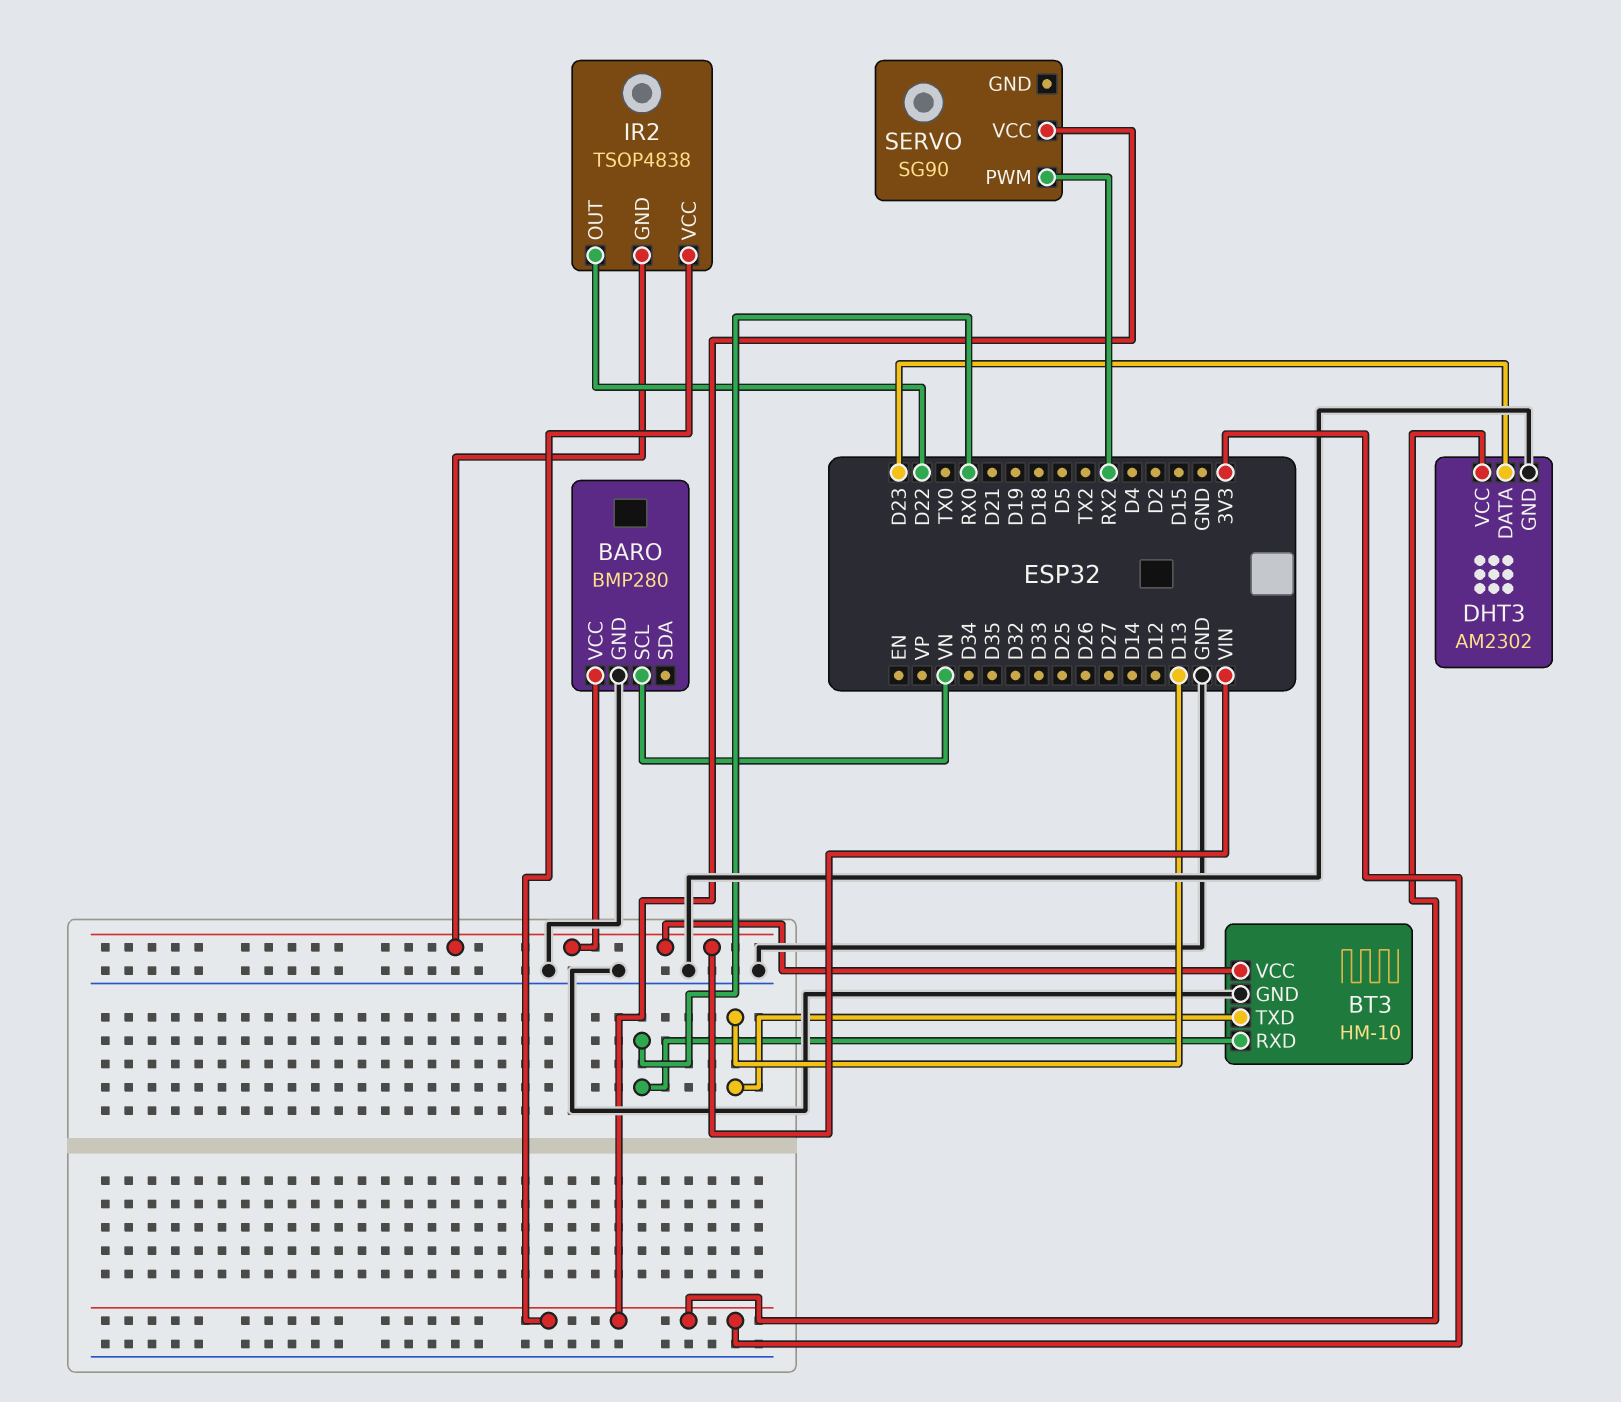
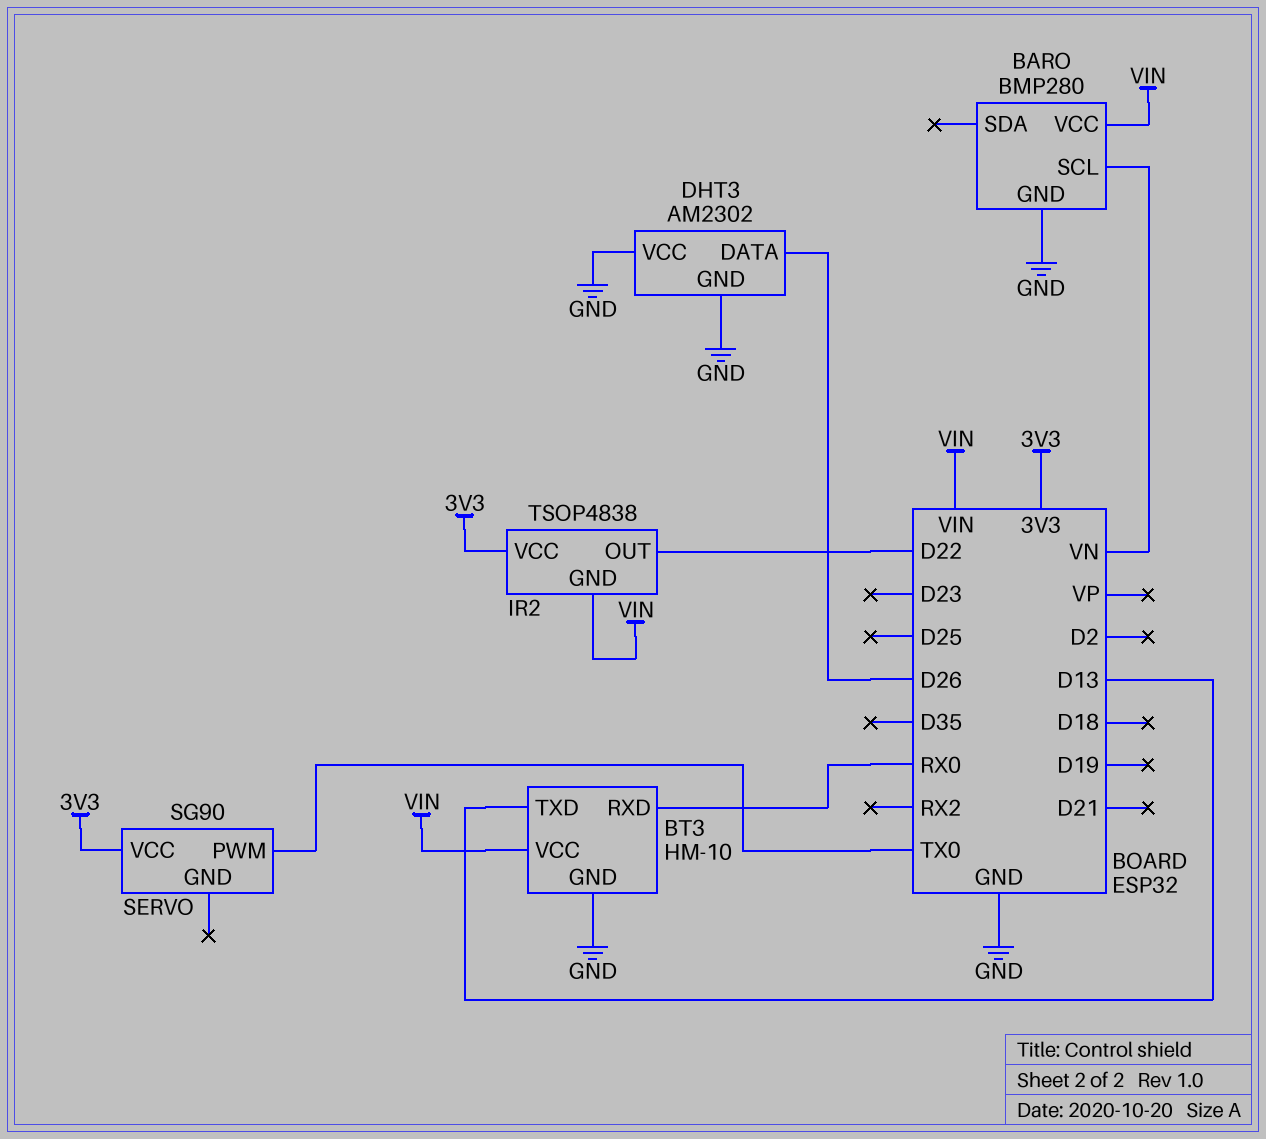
DHT3 pin DATA: D23 -> D26
DHT3 pin VCC: 3V3 -> GND
SERVO pin PWM: RX2 -> TX0

